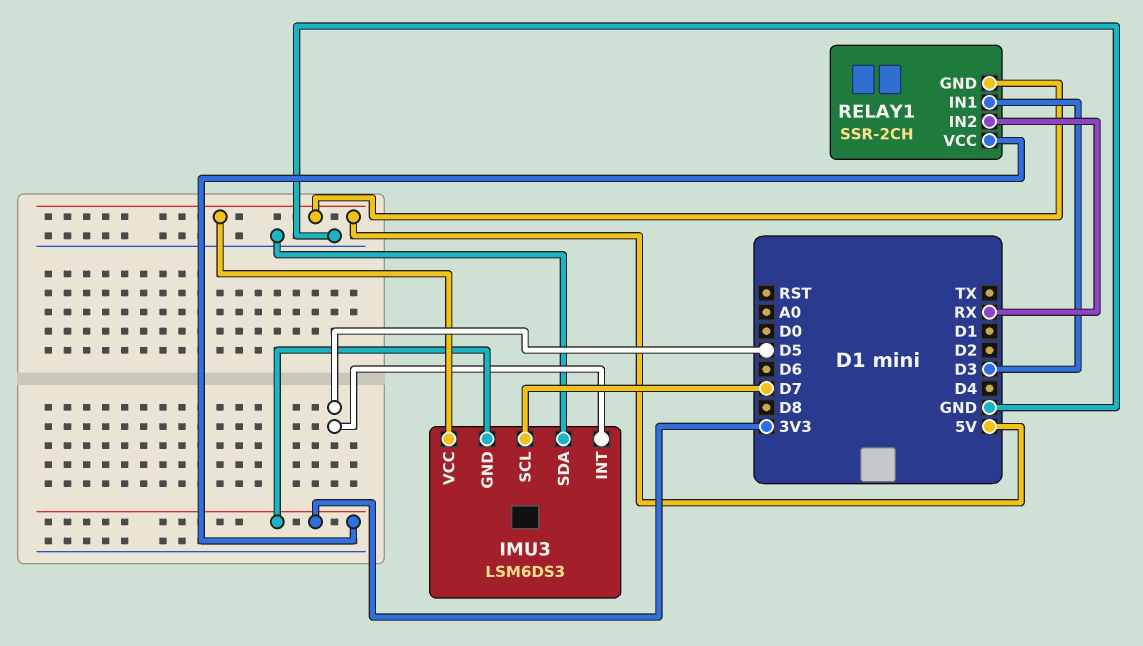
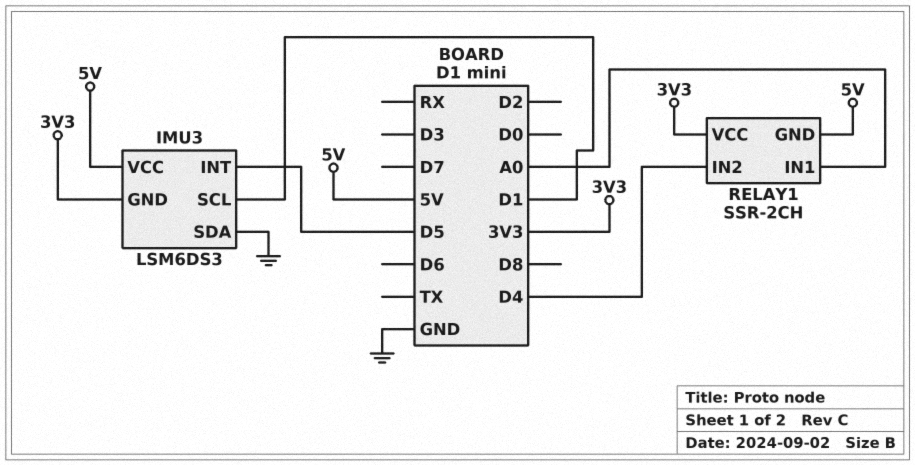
IMU3 pin SCL: D7 -> D1
RELAY1 pin IN1: D3 -> A0
RELAY1 pin IN2: RX -> D4

